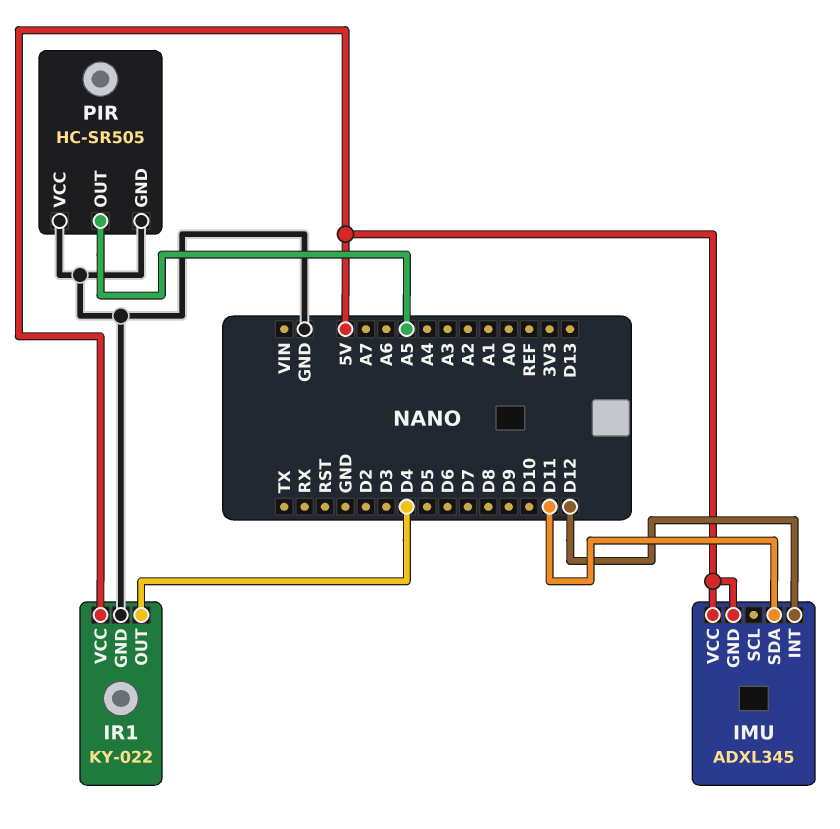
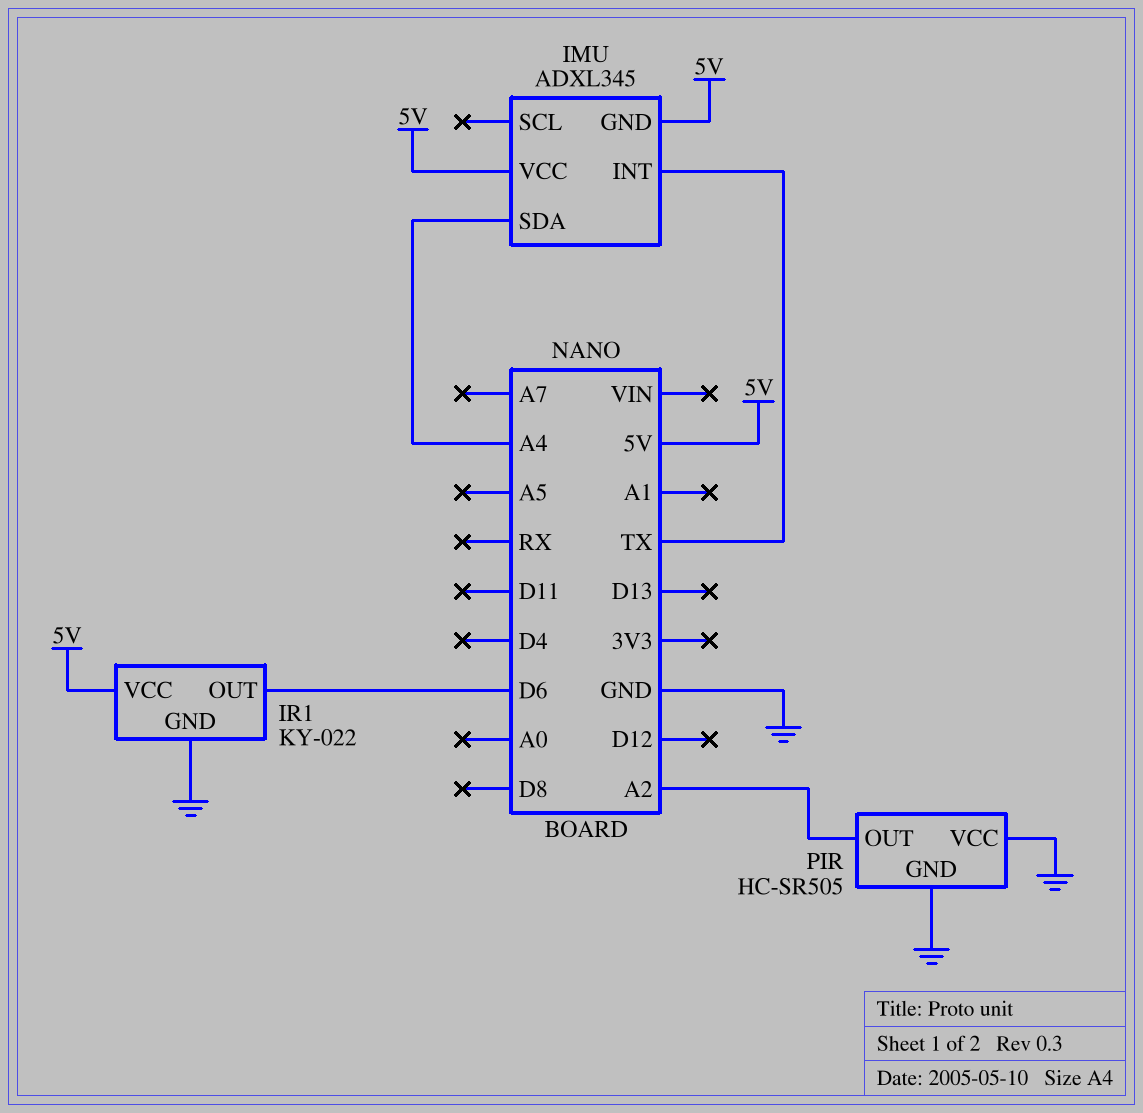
IMU pin INT: D12 -> TX
IMU pin SDA: D11 -> A4
IR1 pin OUT: D4 -> D6
PIR pin OUT: A5 -> A2

